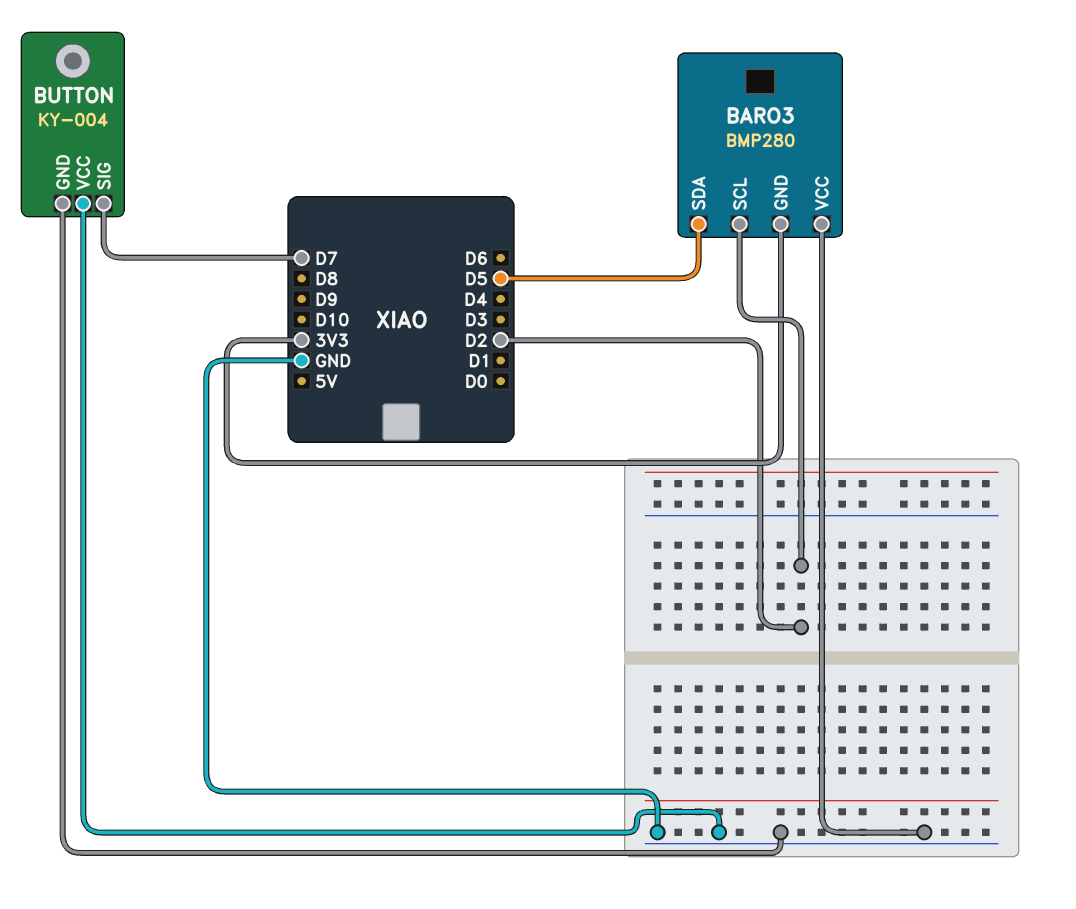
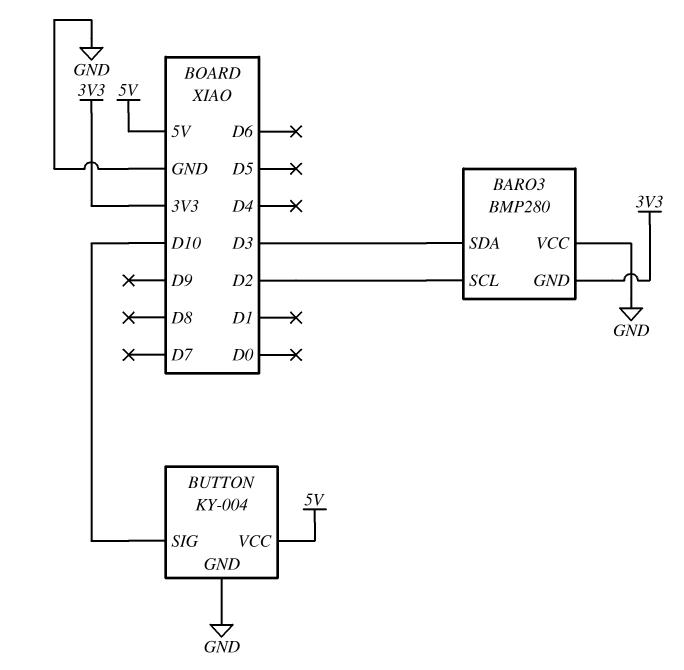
BARO3 pin SDA: D5 -> D3
BUTTON pin SIG: D7 -> D10
BUTTON pin VCC: GND -> 5V

